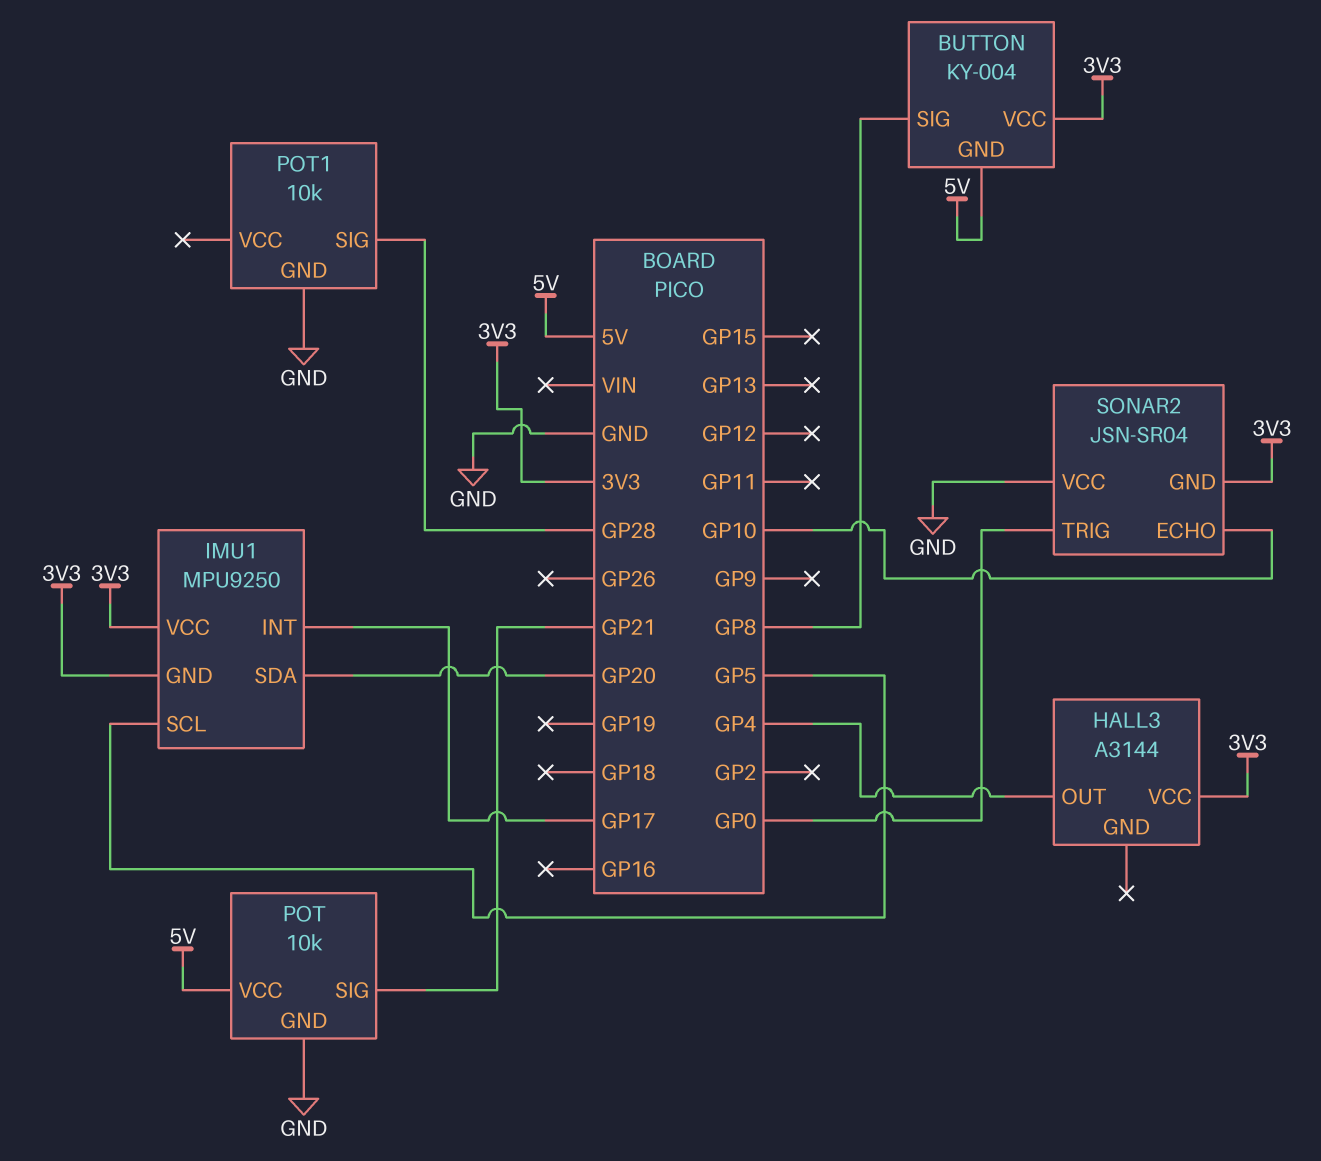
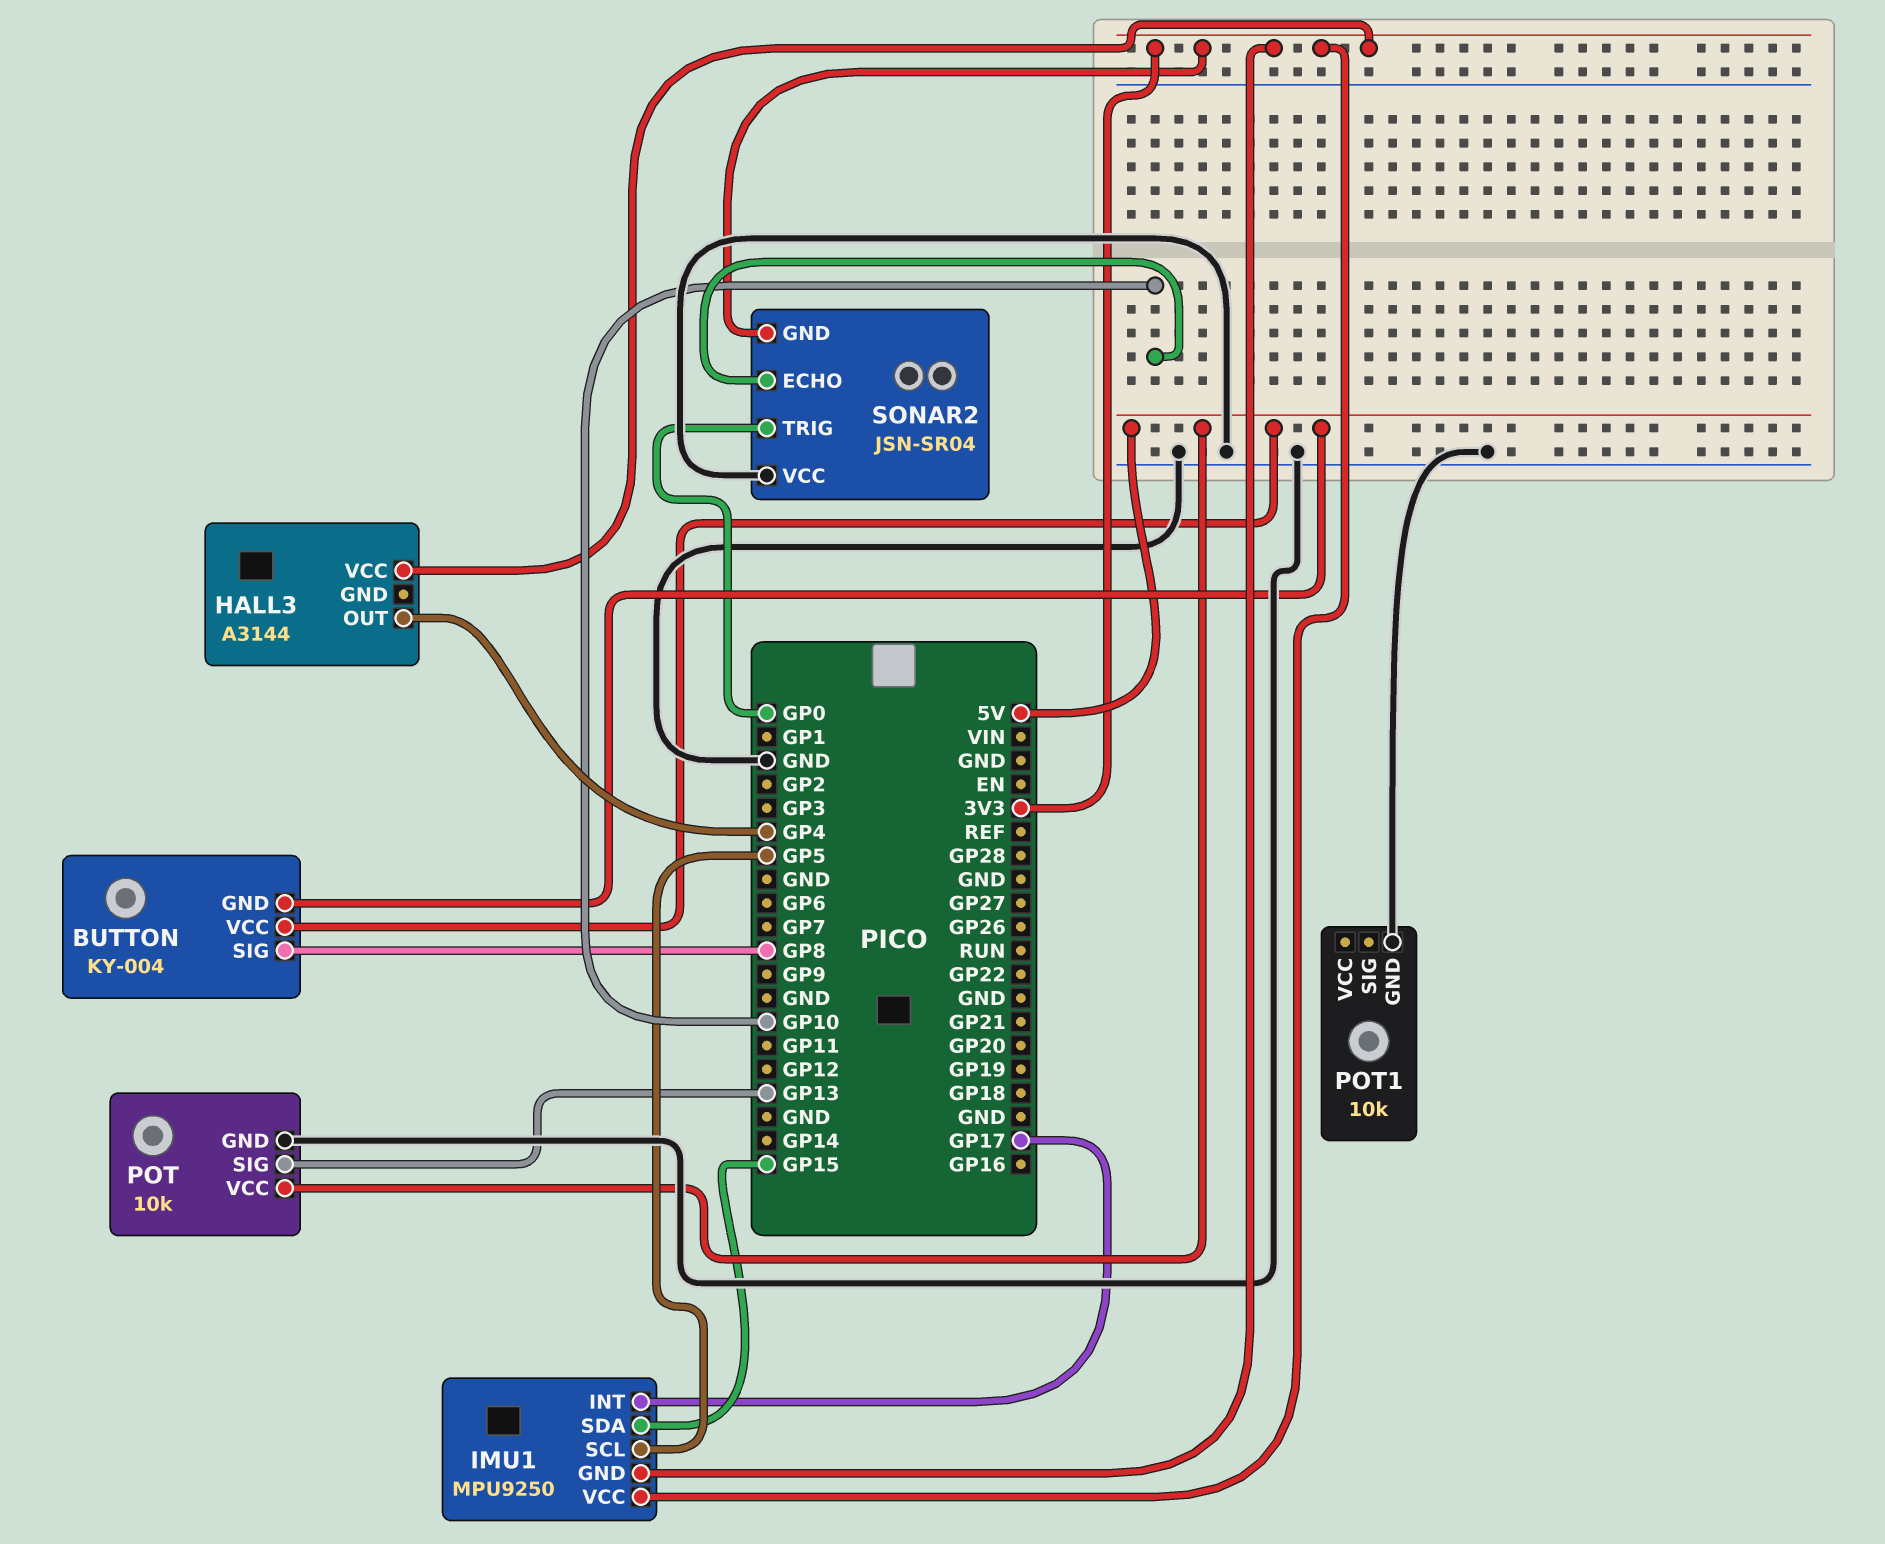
BUTTON pin VCC: 3V3 -> 5V
IMU1 pin SDA: GP20 -> GP15
POT pin SIG: GP21 -> GP13
POT1 pin SIG: GP28 -> none

